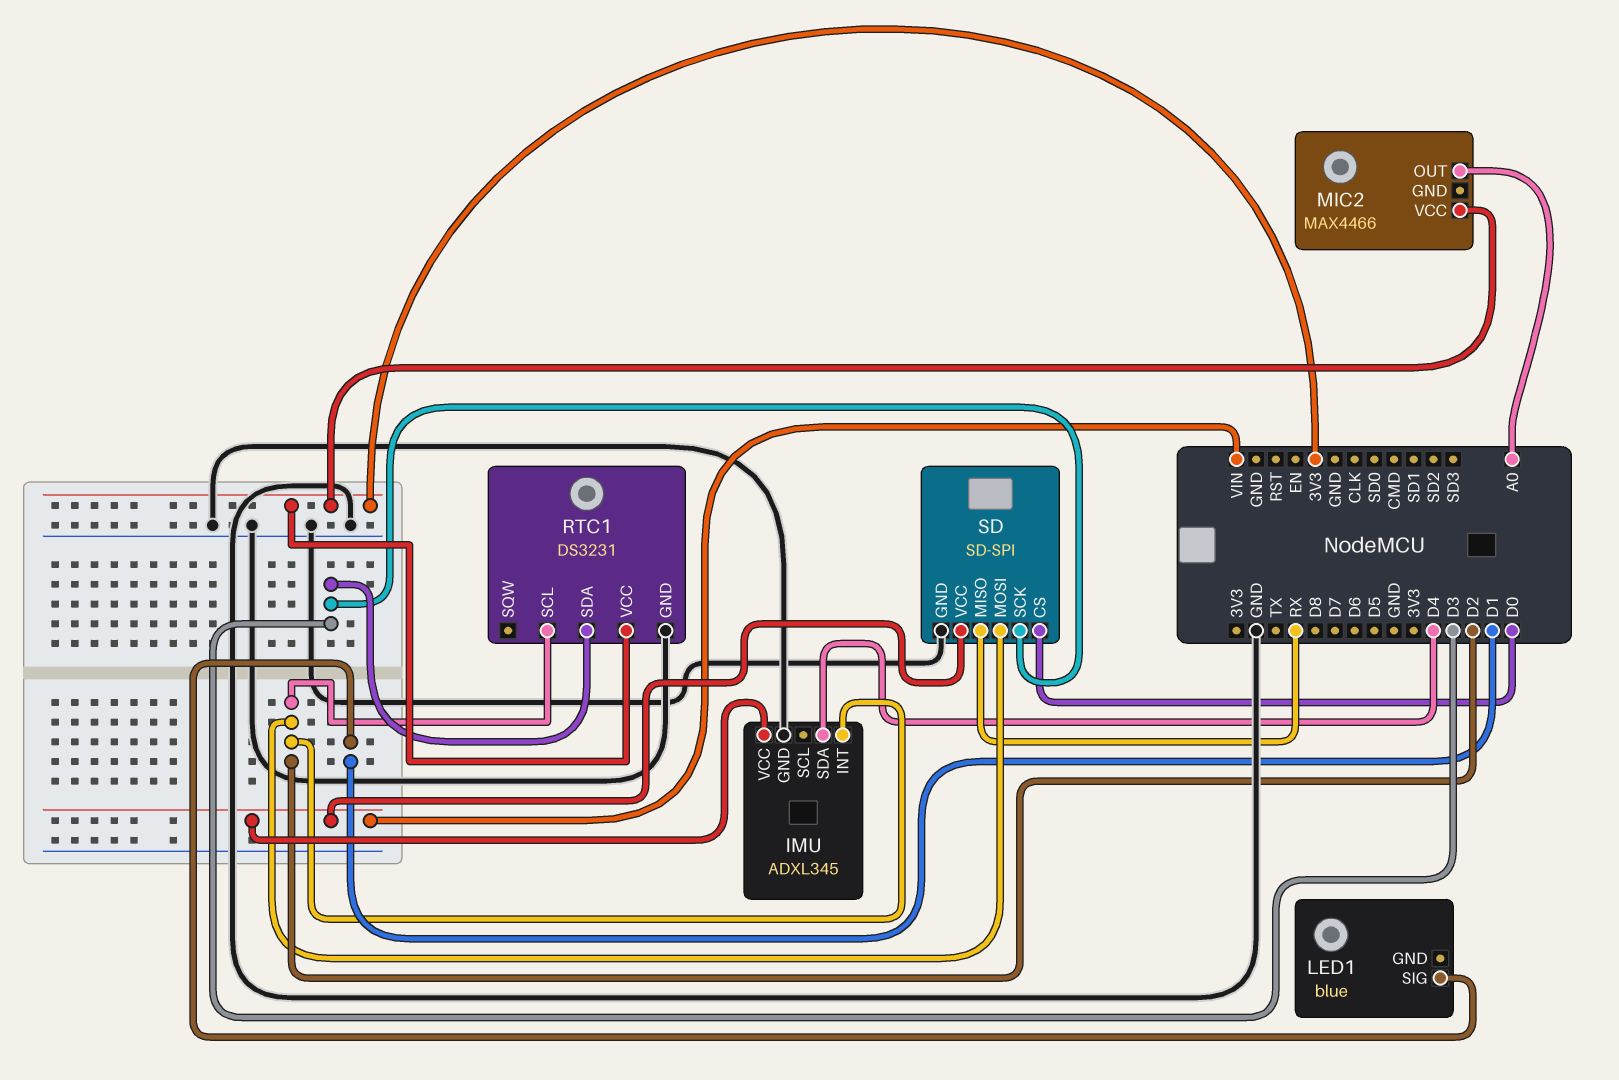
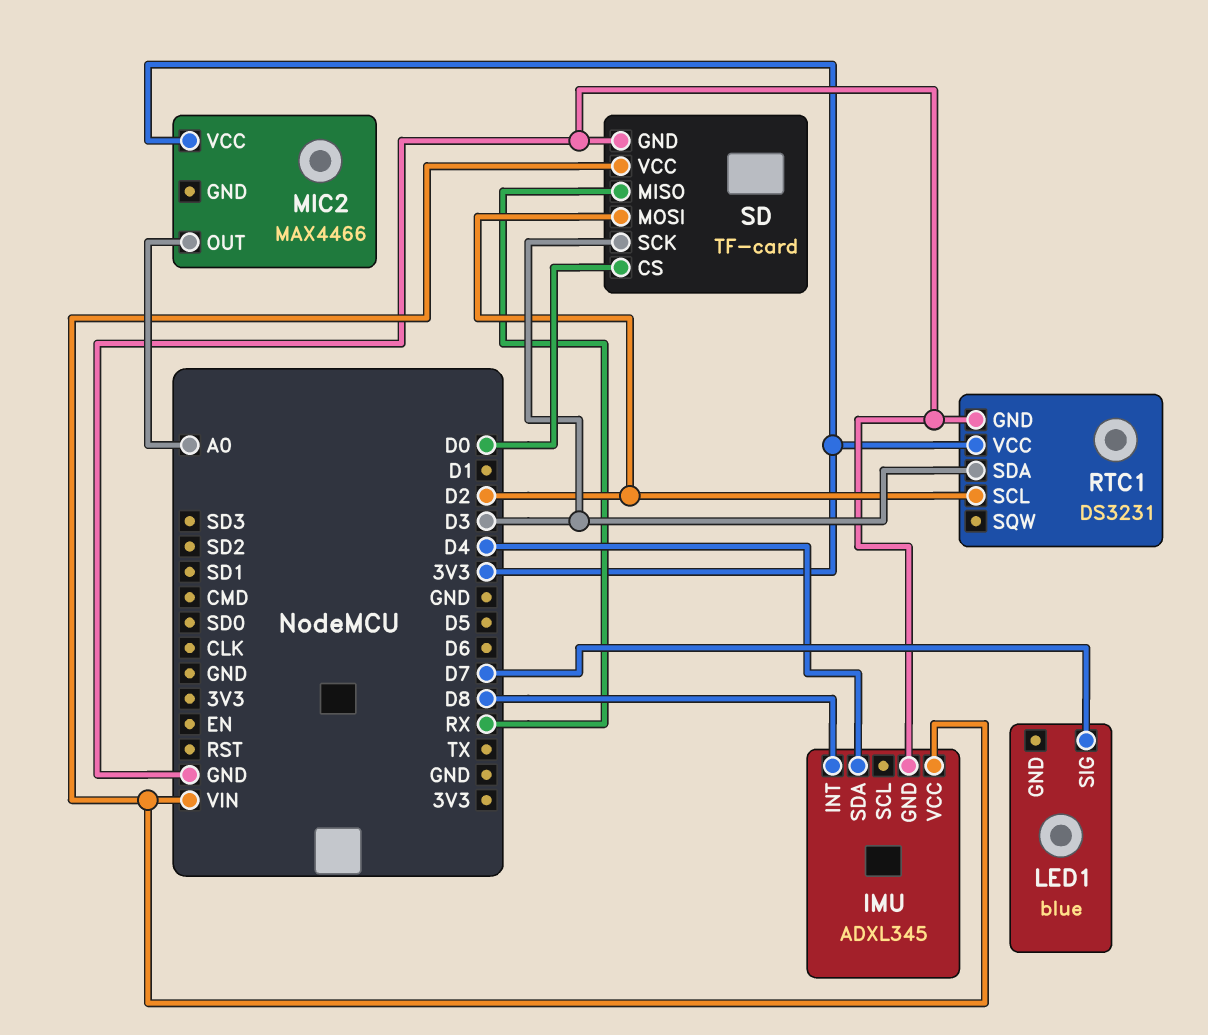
IMU pin INT: D2 -> D8
LED1 pin SIG: D1 -> D7
SD: SD-SPI -> TF-card

